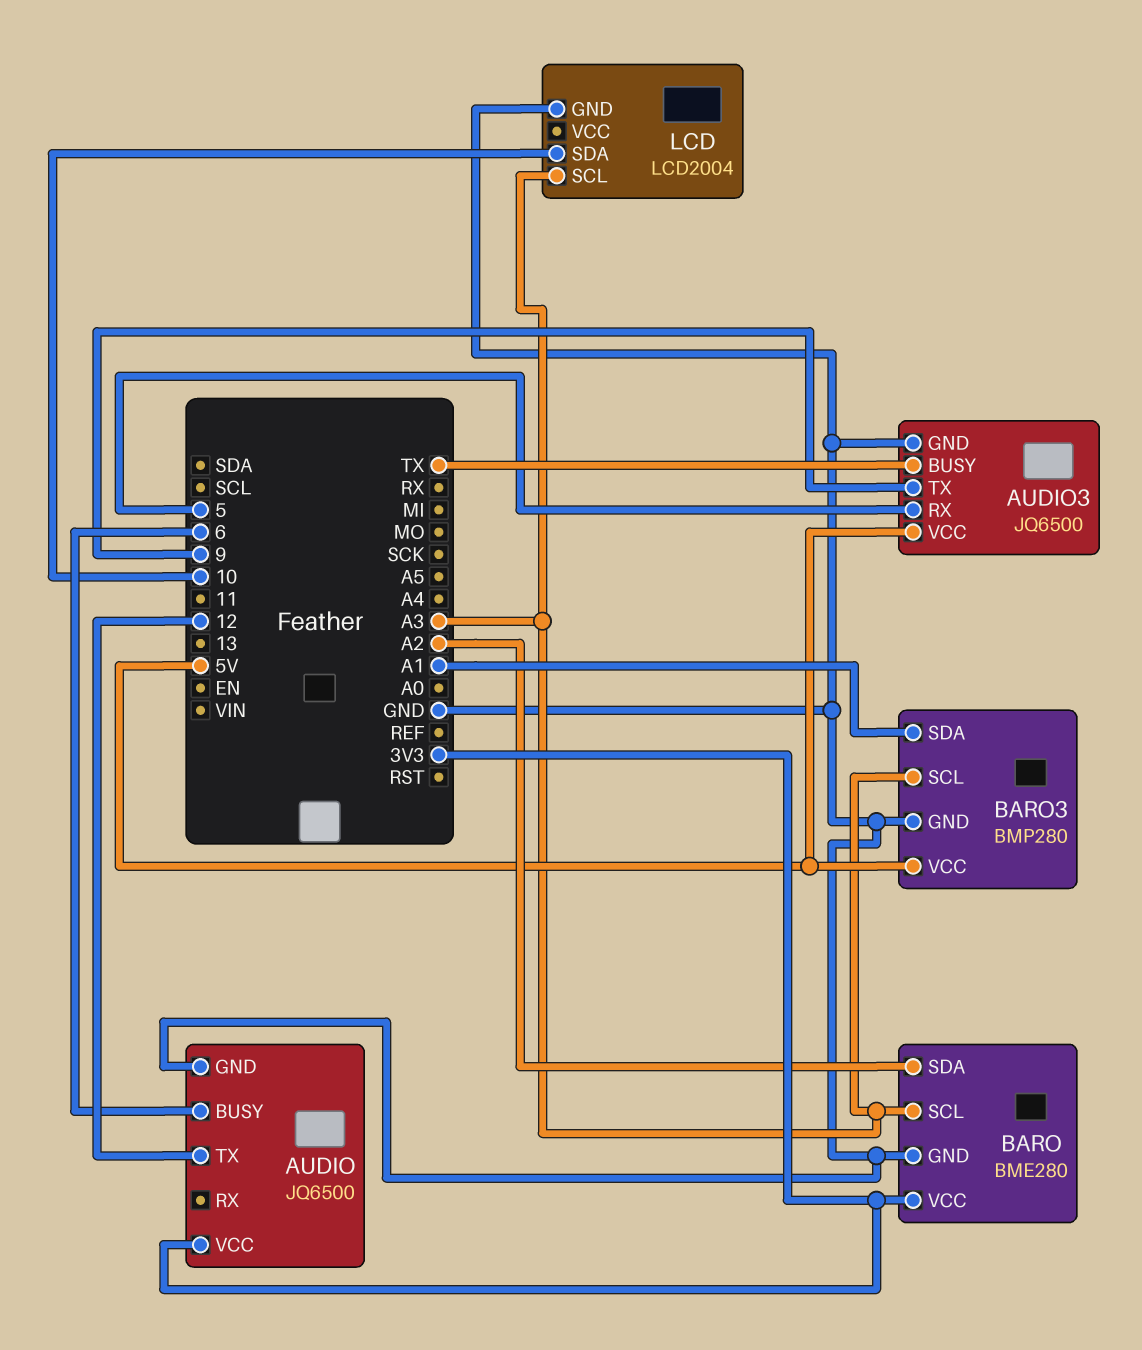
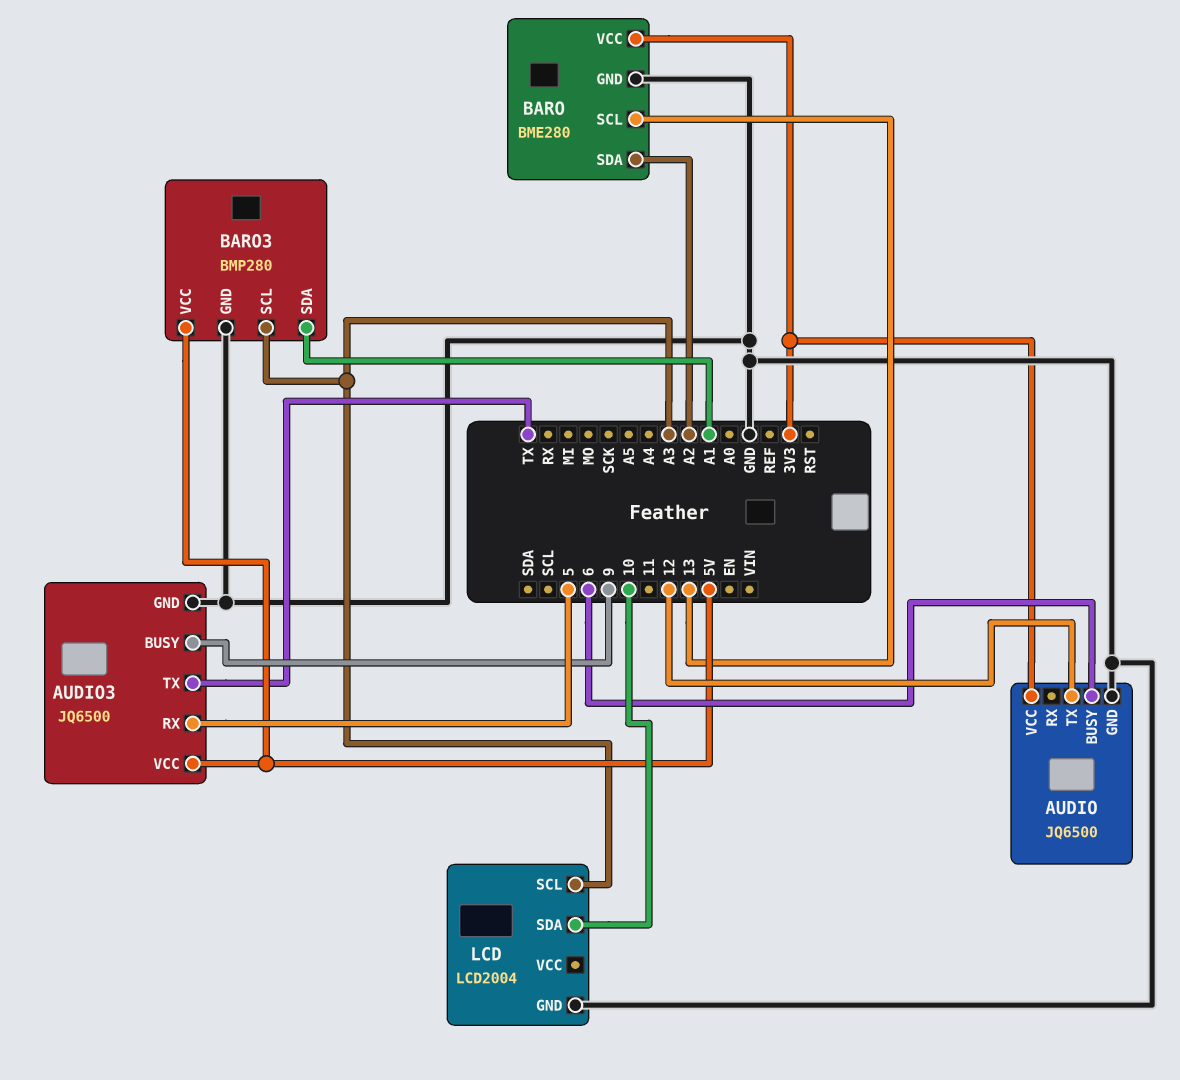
AUDIO3 pin BUSY: TX -> 9
AUDIO3 pin TX: 9 -> TX
BARO pin SCL: A3 -> 13

